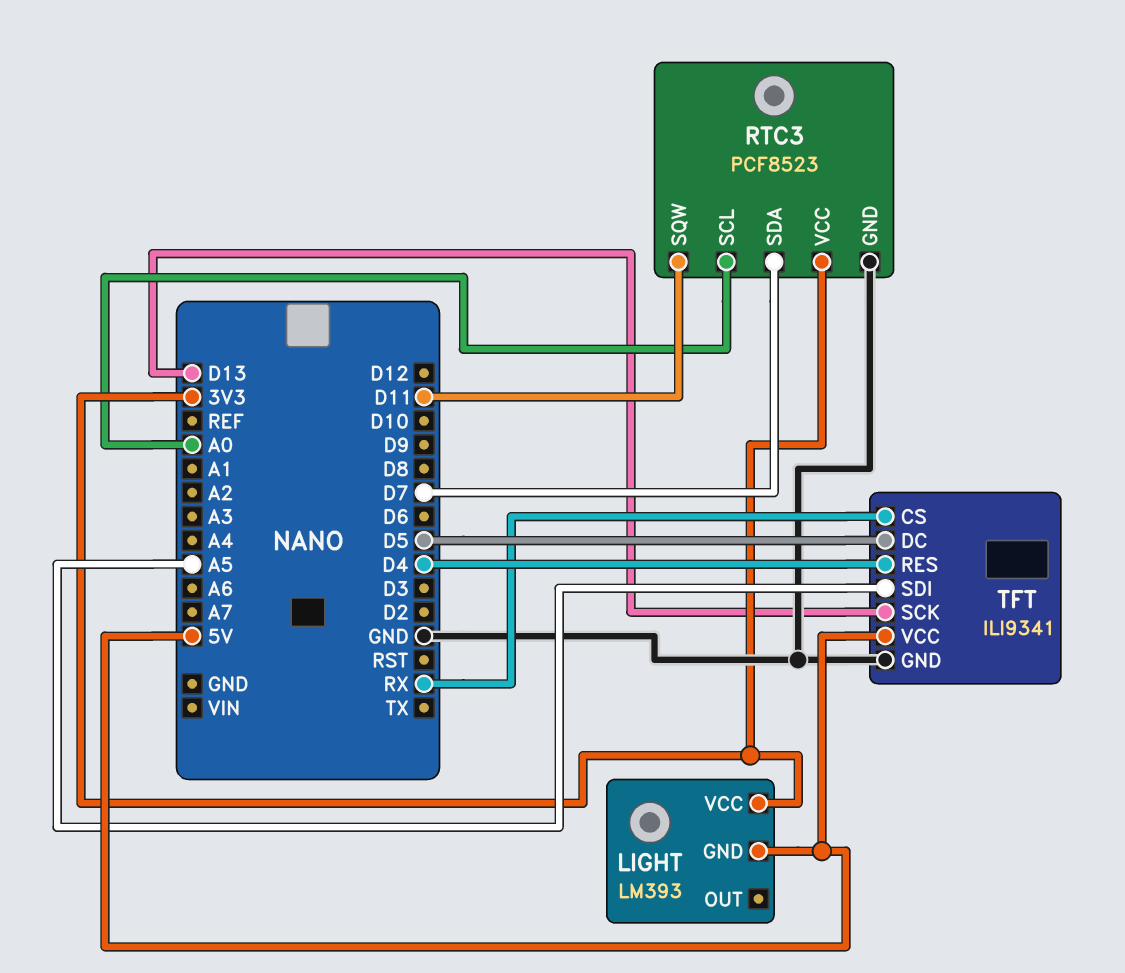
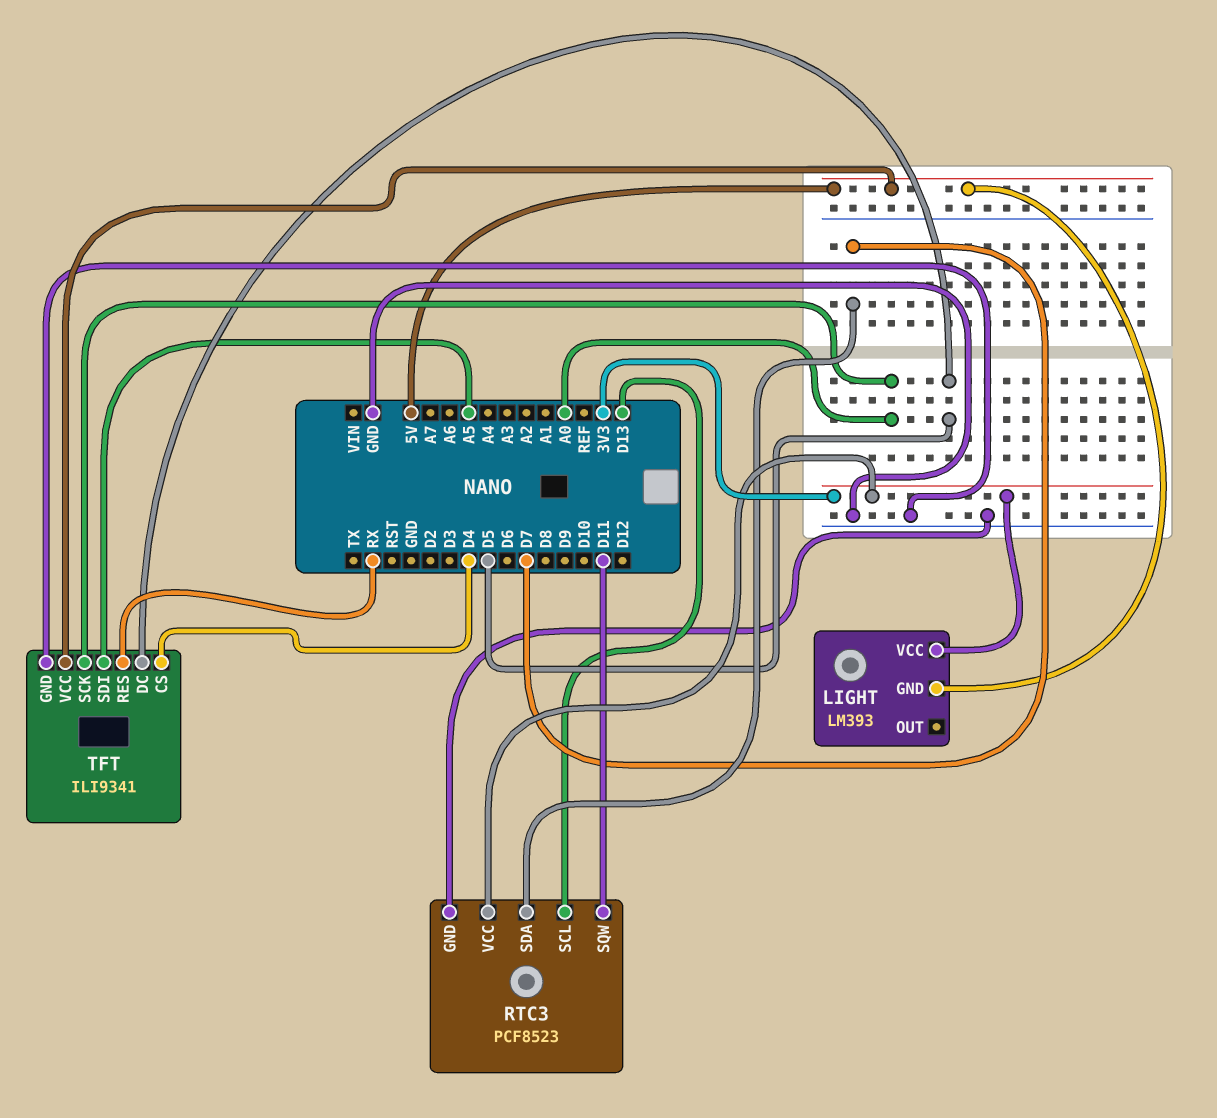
RTC3 pin SCL: A0 -> D13
TFT pin CS: RX -> D4
TFT pin RES: D4 -> RX
TFT pin SCK: D13 -> A0

